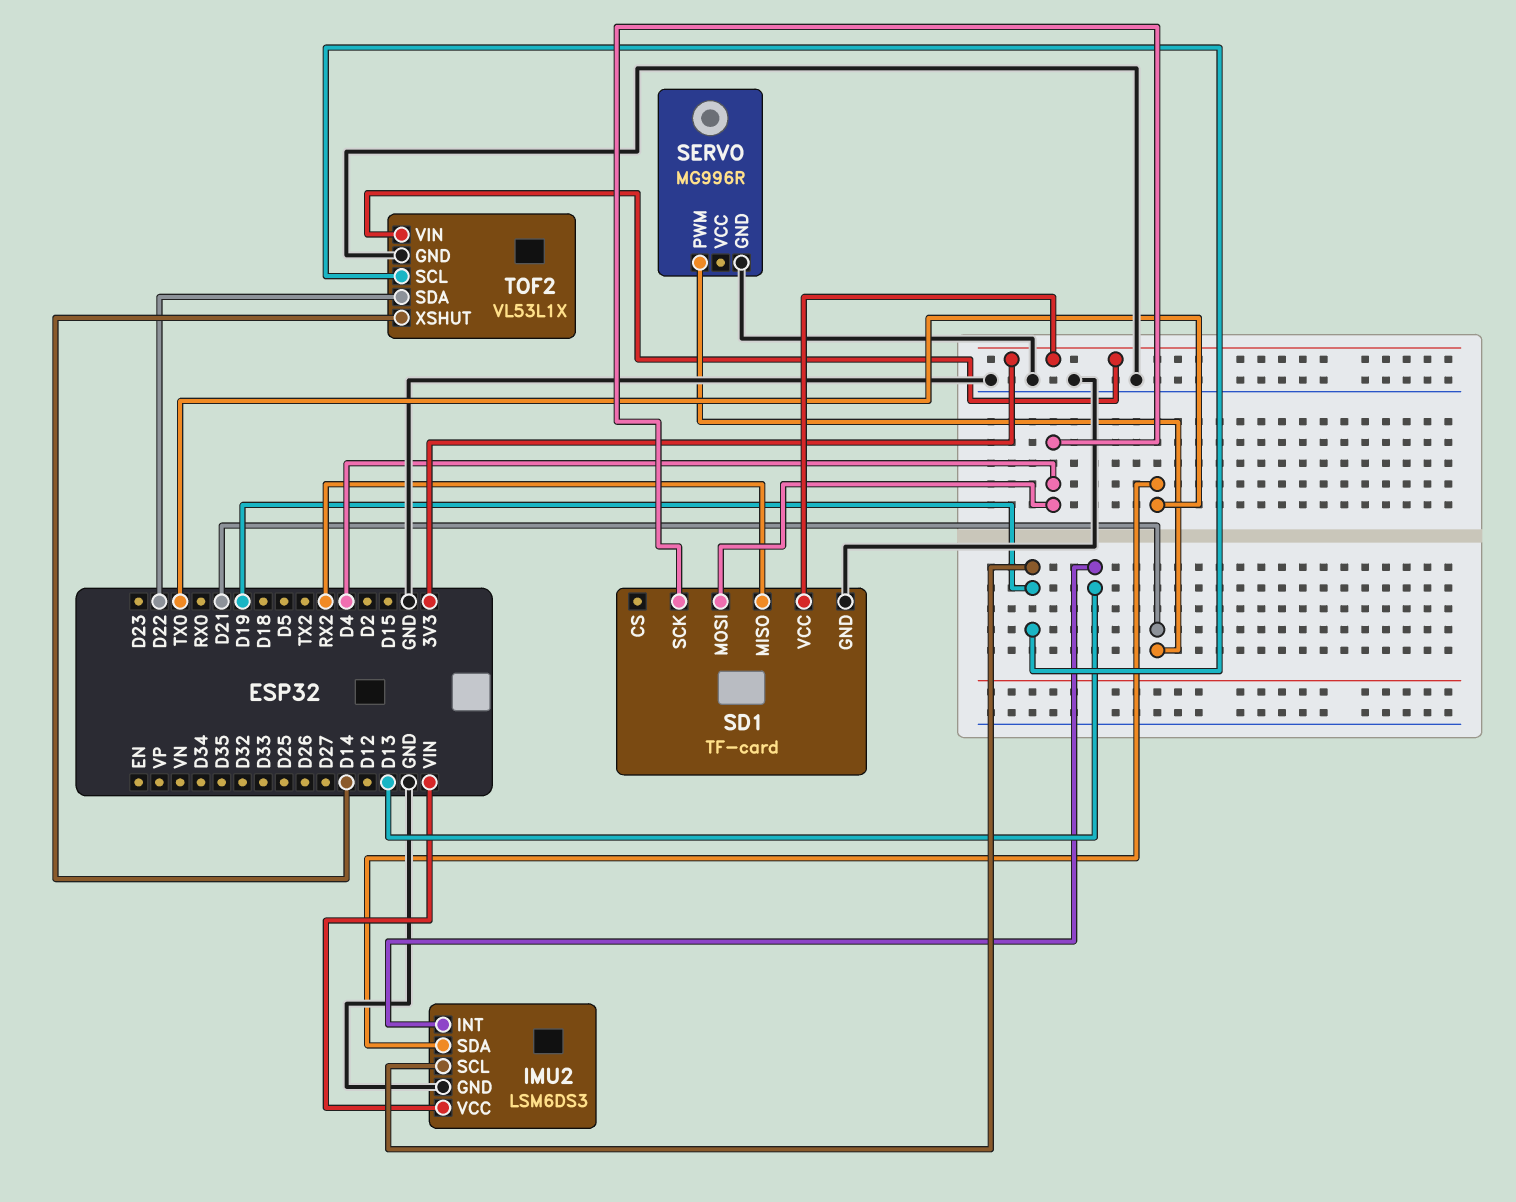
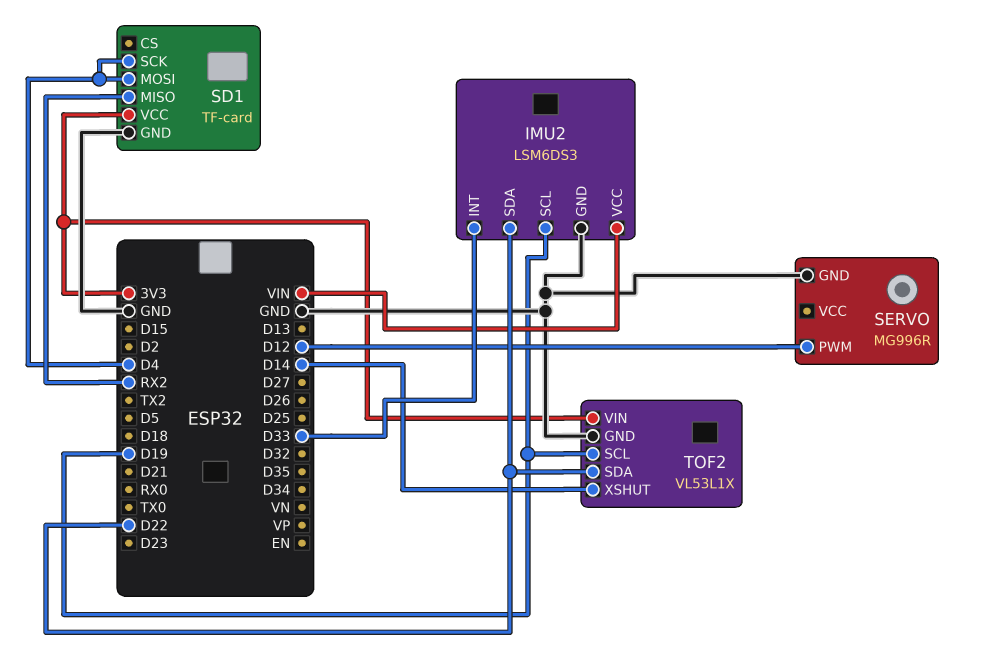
IMU2 pin INT: D13 -> D33
IMU2 pin SDA: TX0 -> D22
SERVO pin PWM: D21 -> D12

